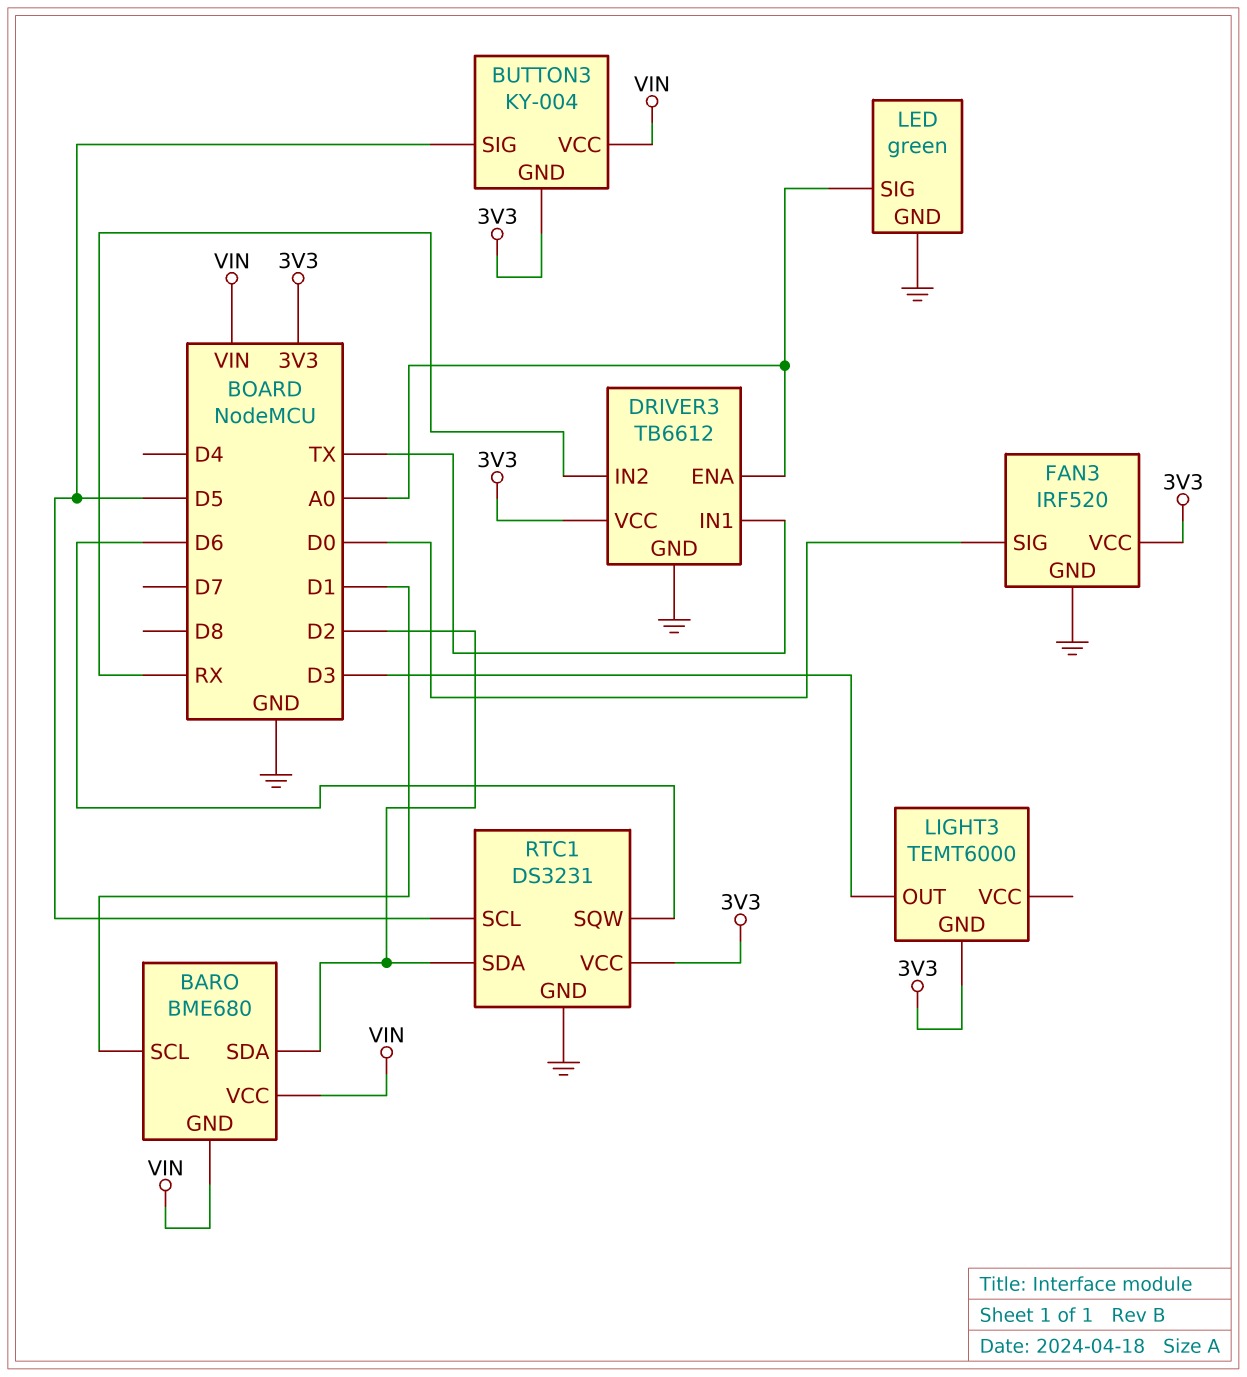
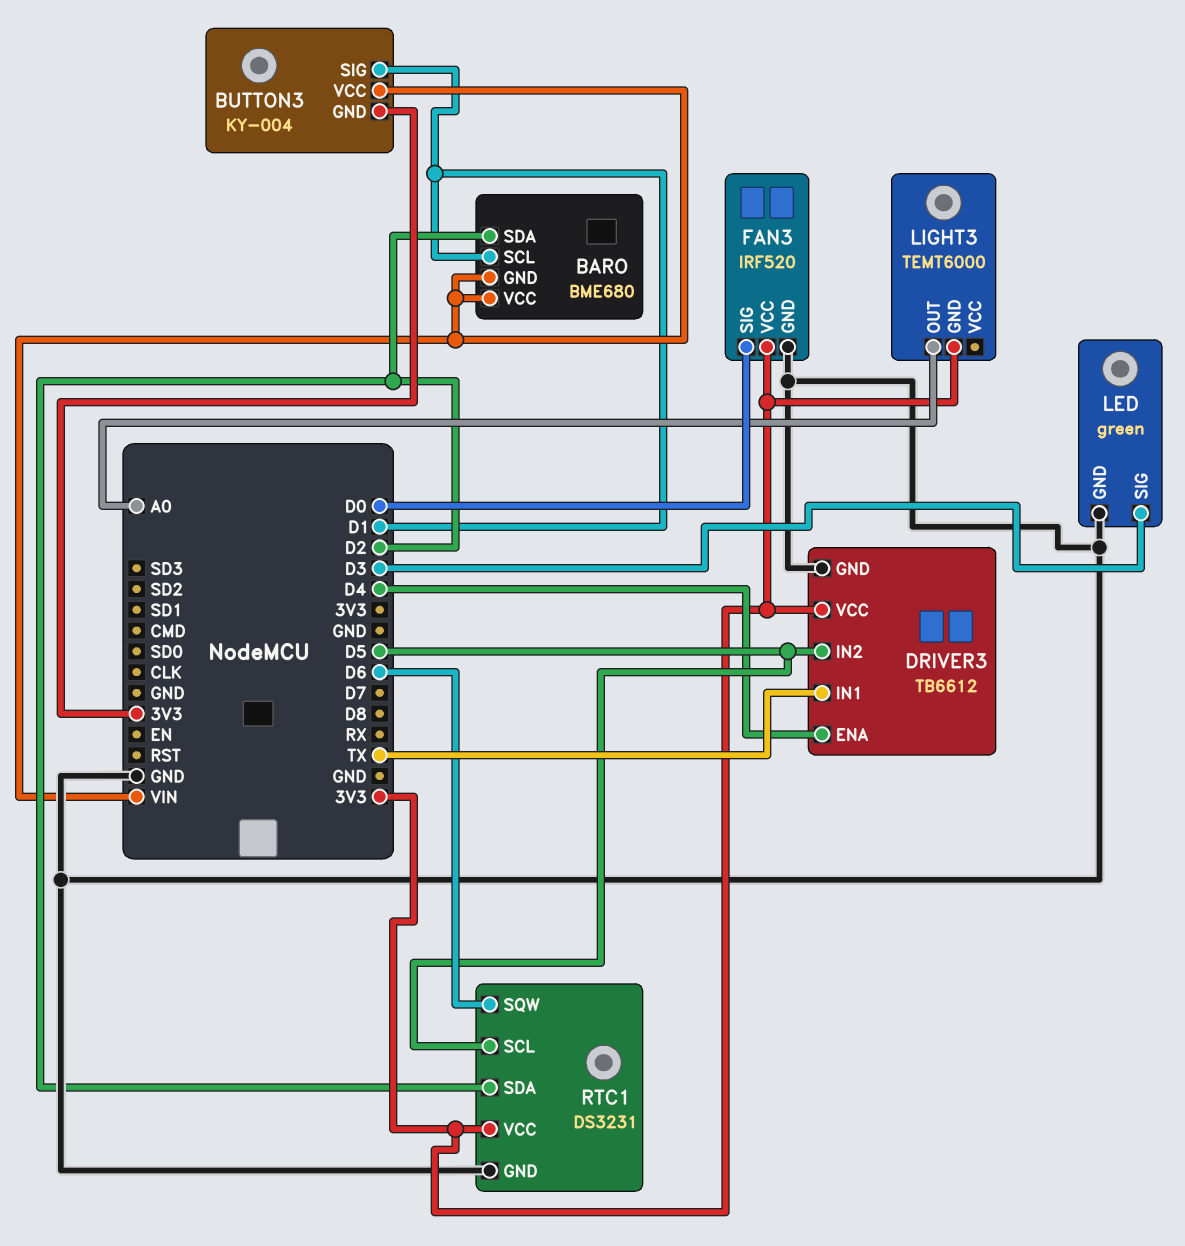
BUTTON3 pin SIG: D5 -> D1
DRIVER3 pin ENA: A0 -> D4
DRIVER3 pin IN2: RX -> D5
LED pin SIG: A0 -> D3
LIGHT3 pin OUT: D3 -> A0

